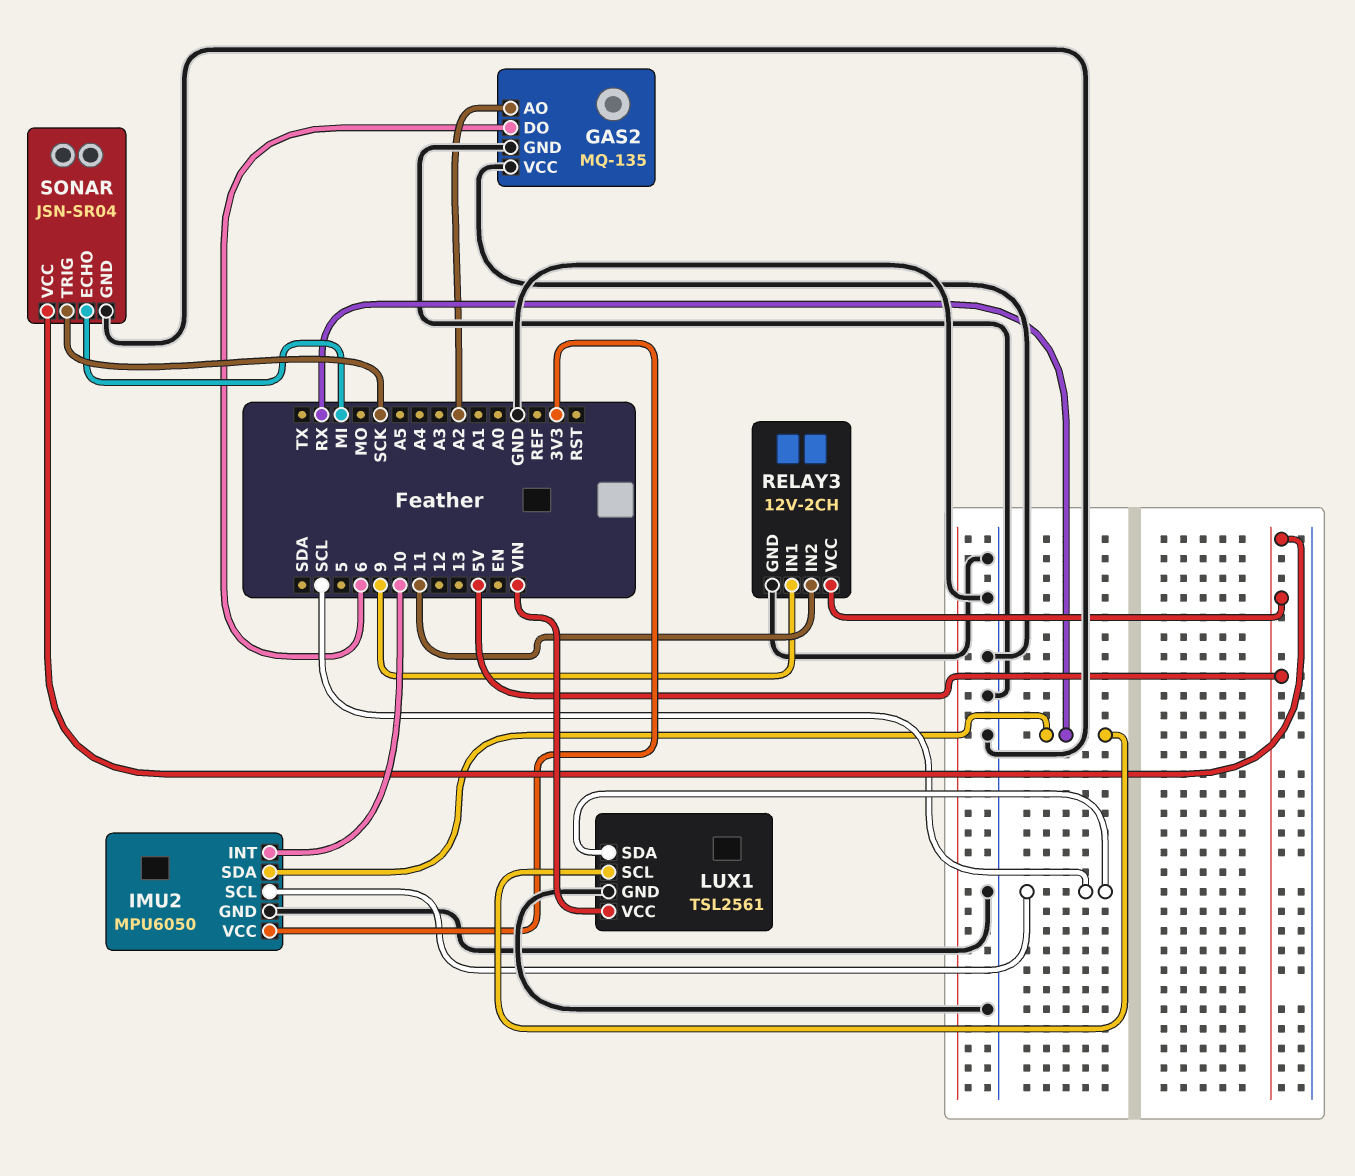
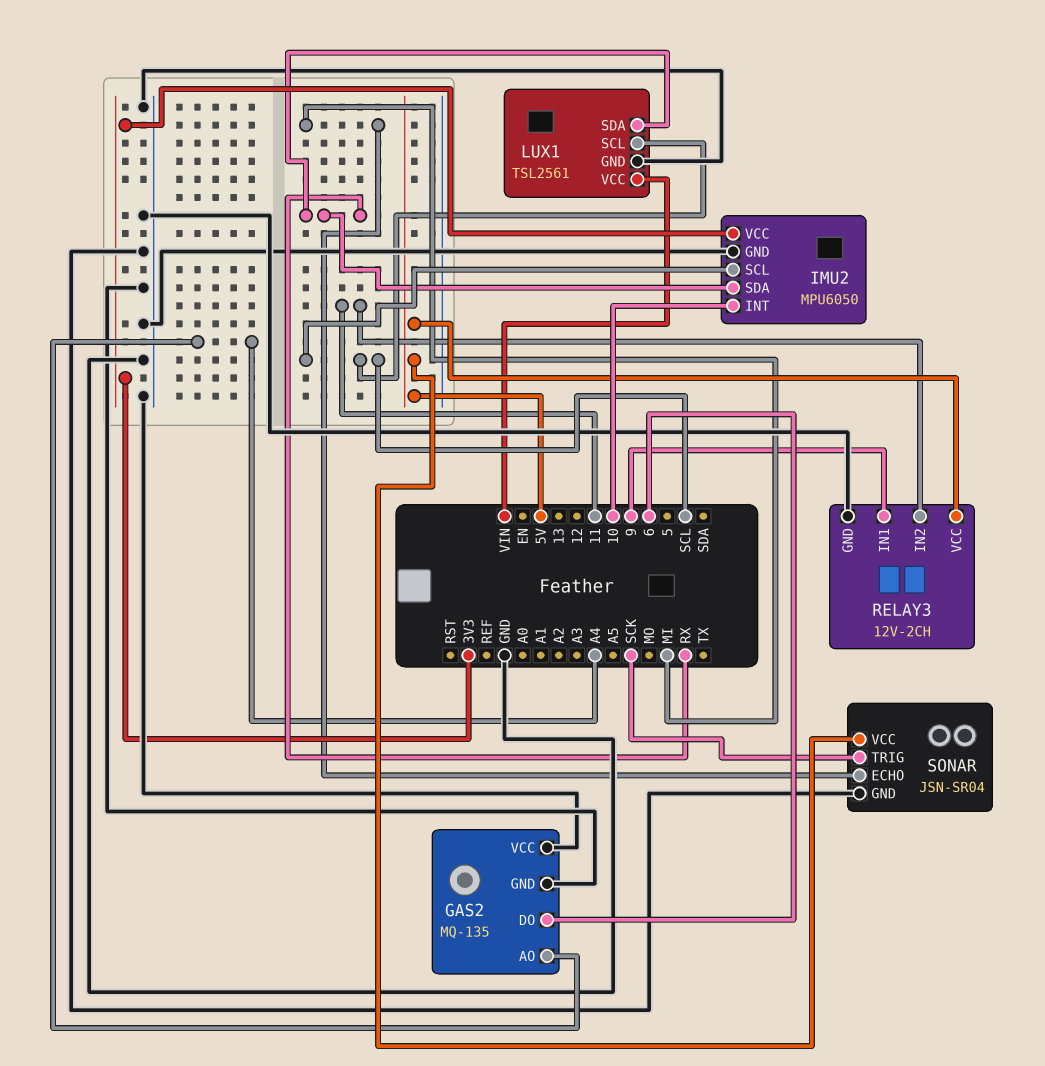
GAS2 pin AO: A2 -> A4
LUX1 pin SCL: RX -> SCL
LUX1 pin SDA: SCL -> RX

